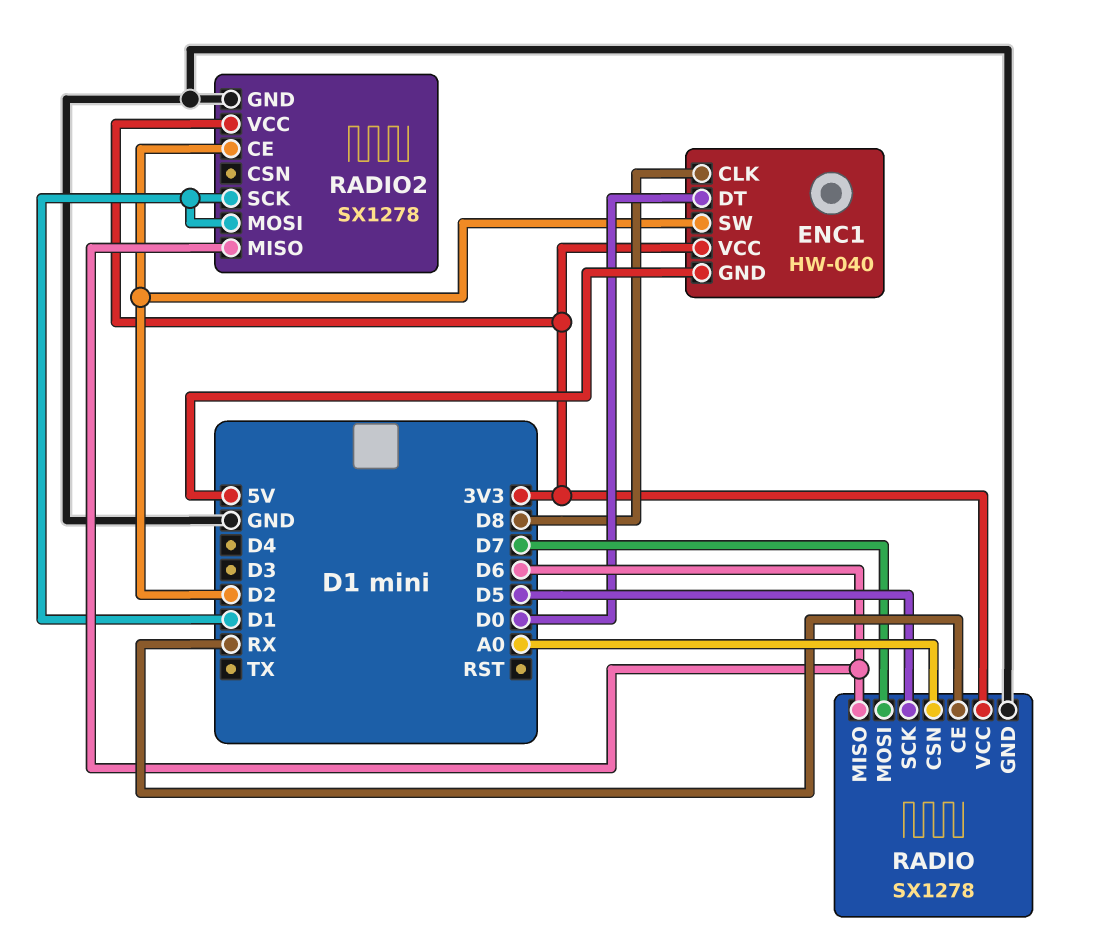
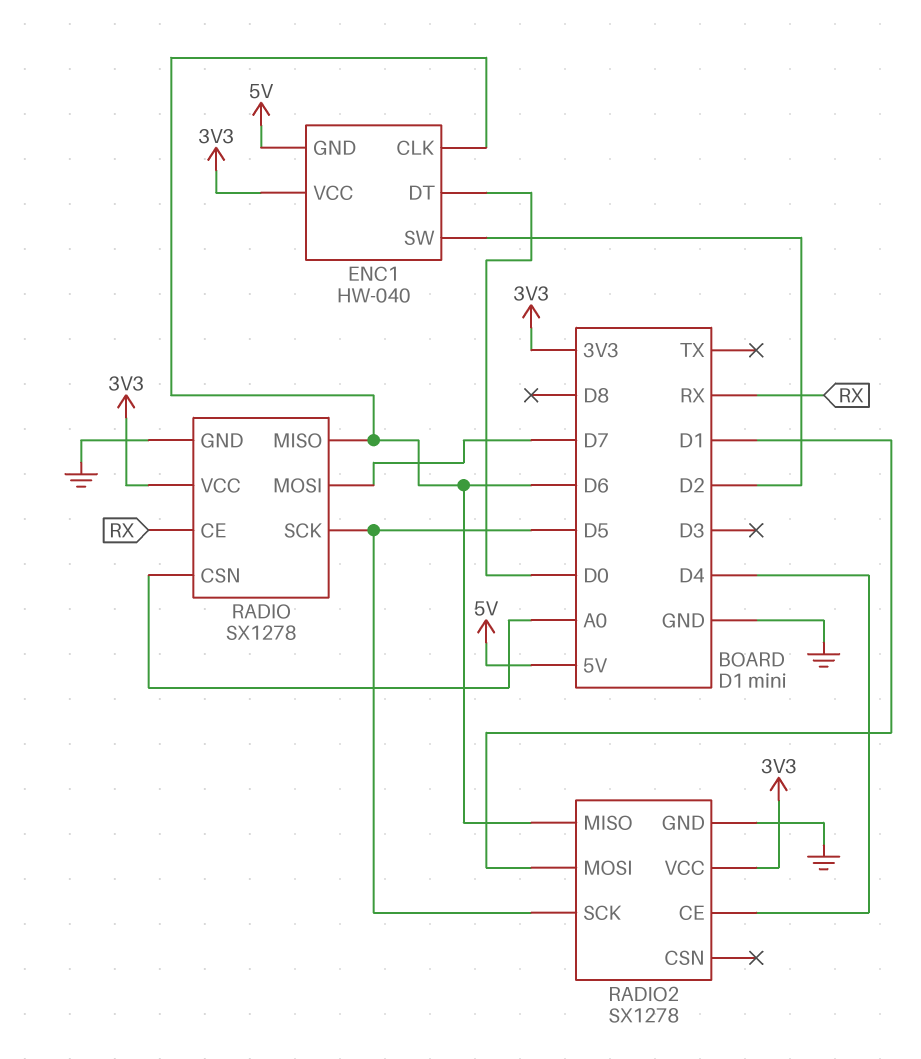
ENC1 pin CLK: D8 -> D6
RADIO2 pin CE: D2 -> D4
RADIO2 pin SCK: D1 -> D5

